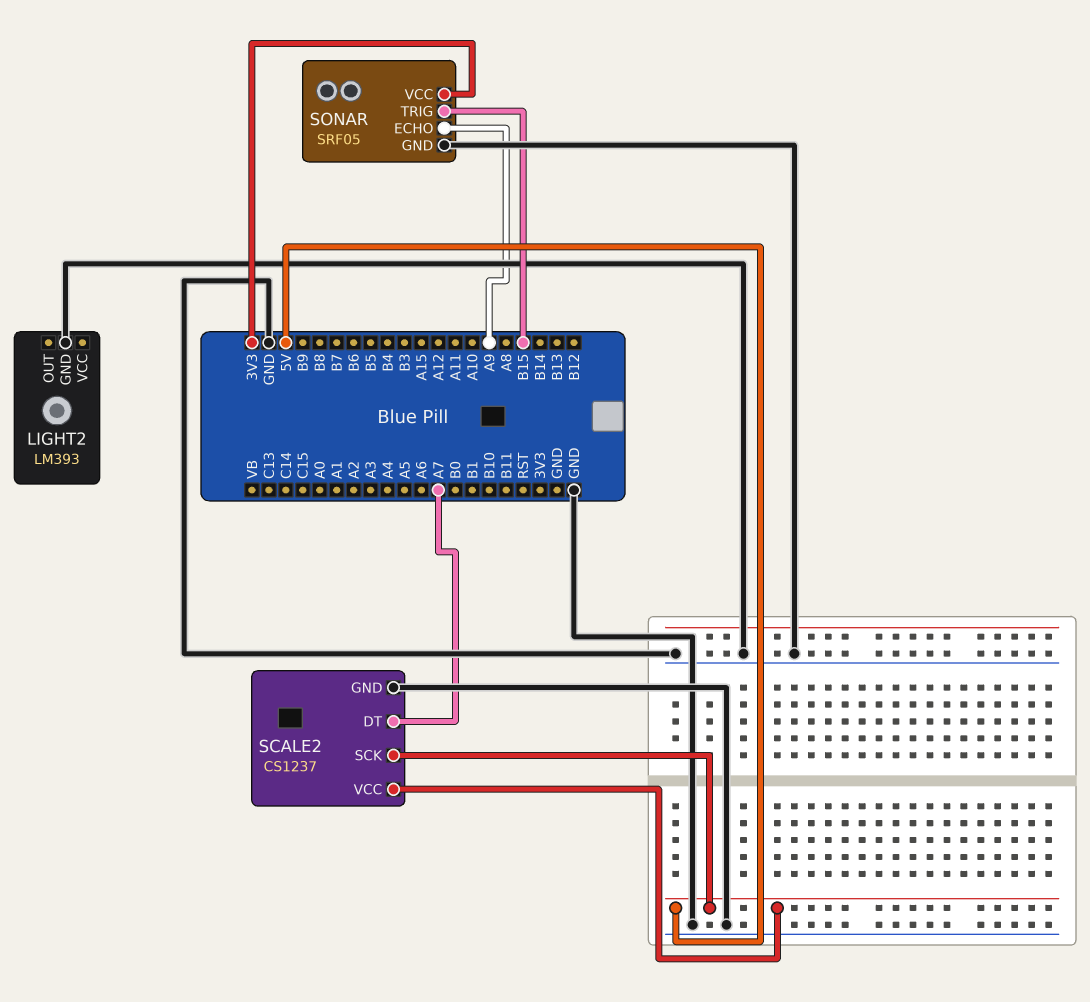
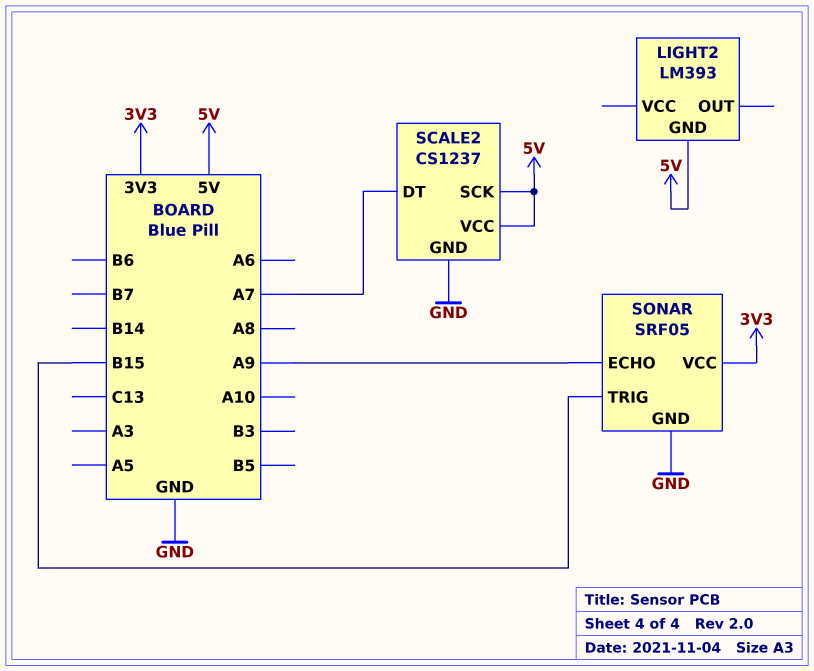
LIGHT2 pin GND: GND -> 5V

